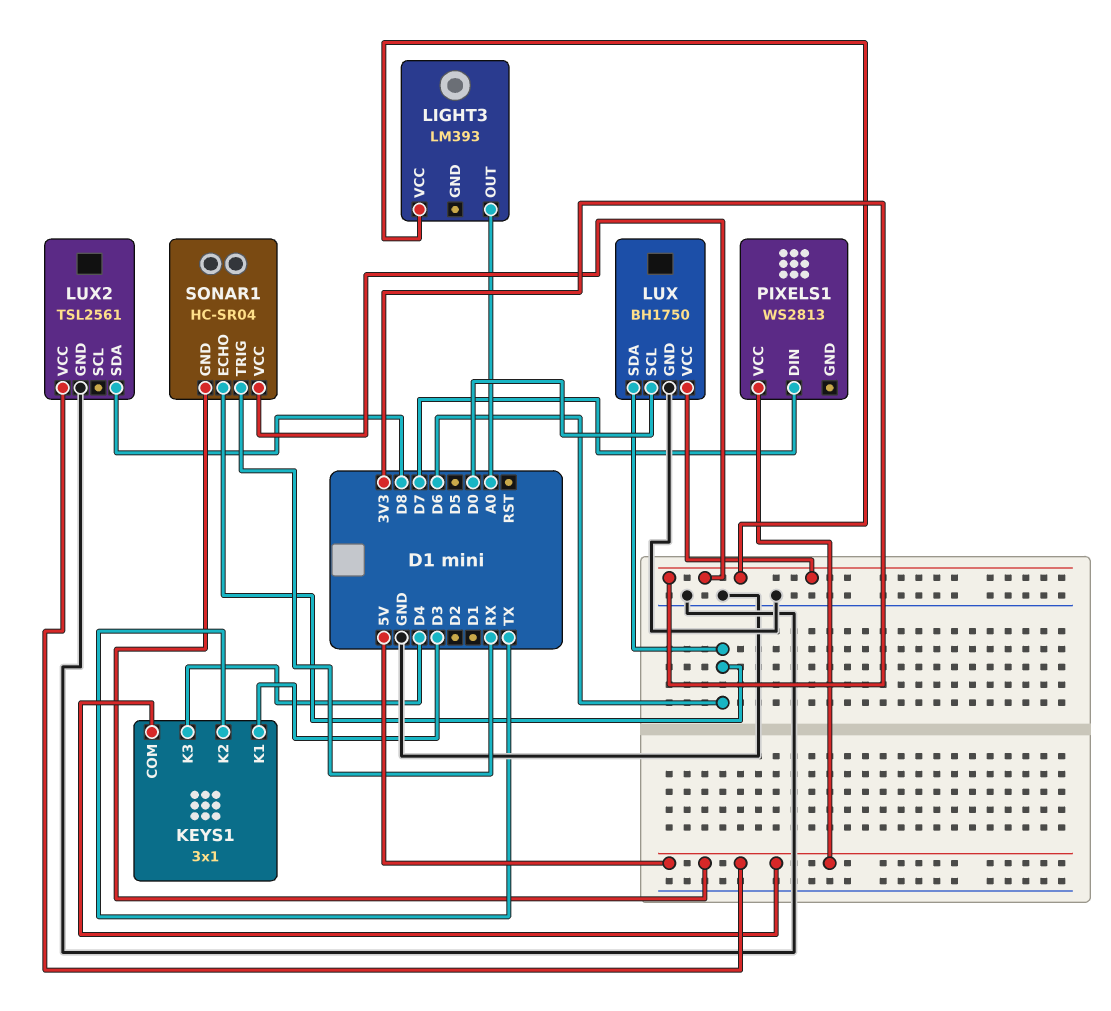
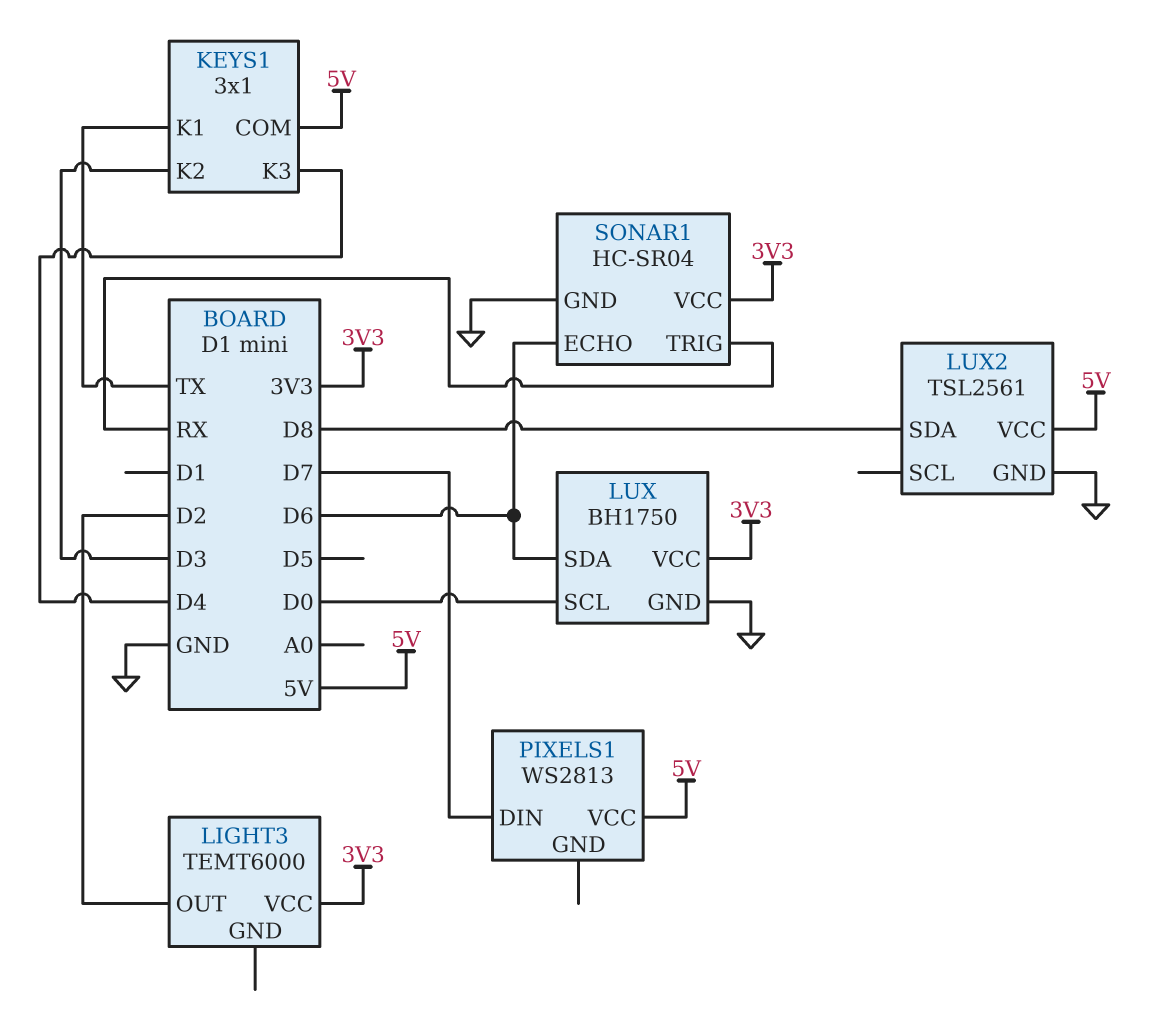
KEYS1 pin K1: D3 -> TX
KEYS1 pin K2: TX -> D3
LIGHT3: LM393 -> TEMT6000
LIGHT3 pin OUT: A0 -> D2
SONAR1 pin GND: 5V -> GND

